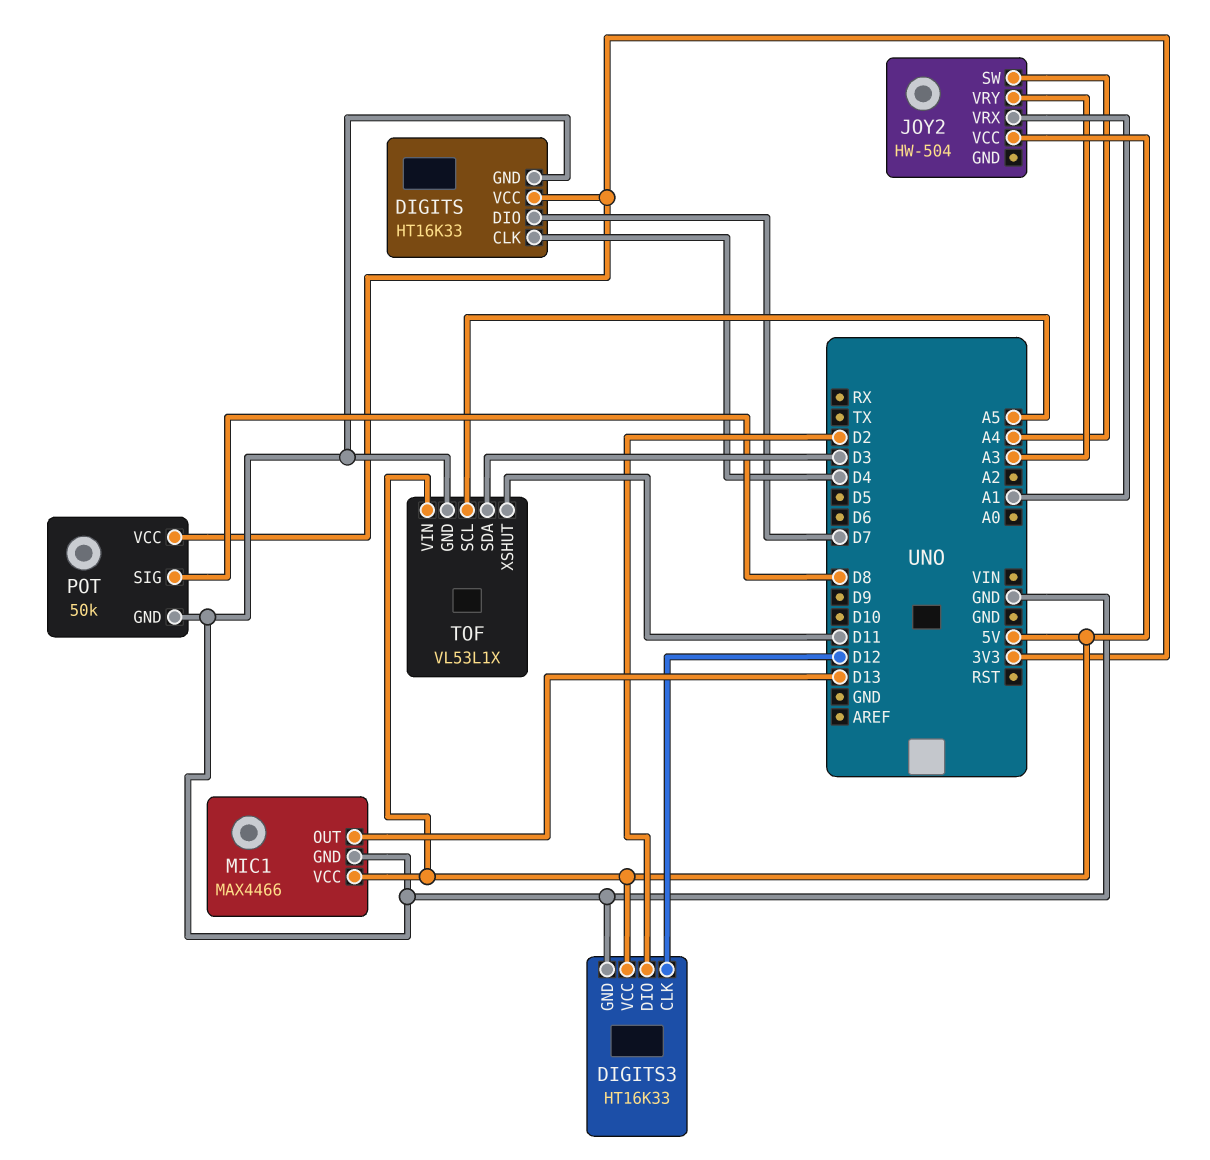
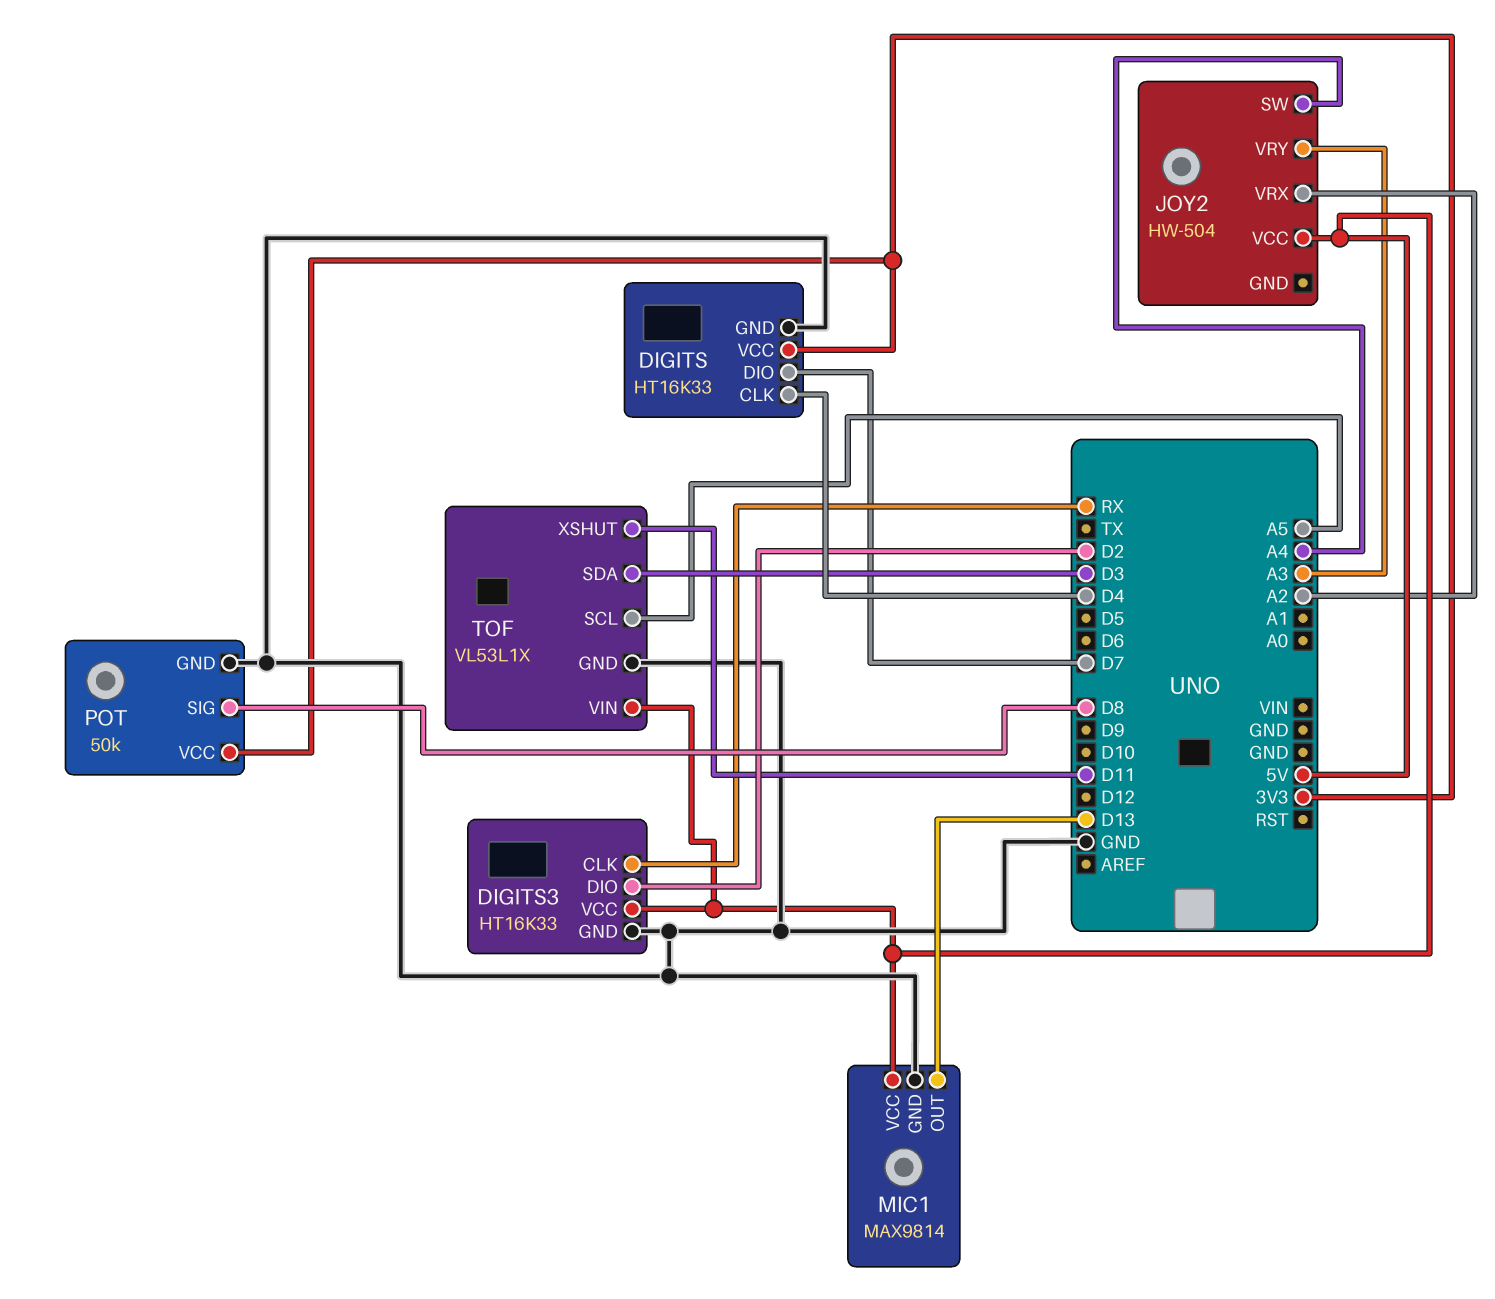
DIGITS3 pin CLK: D12 -> RX
JOY2 pin VRX: A1 -> A2
MIC1: MAX4466 -> MAX9814

